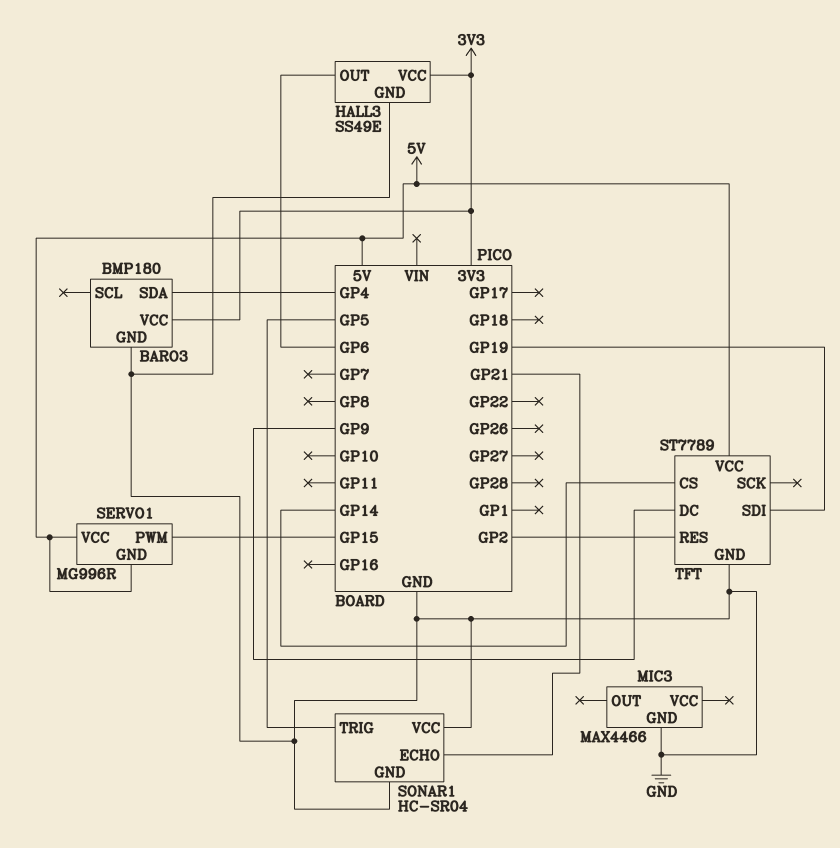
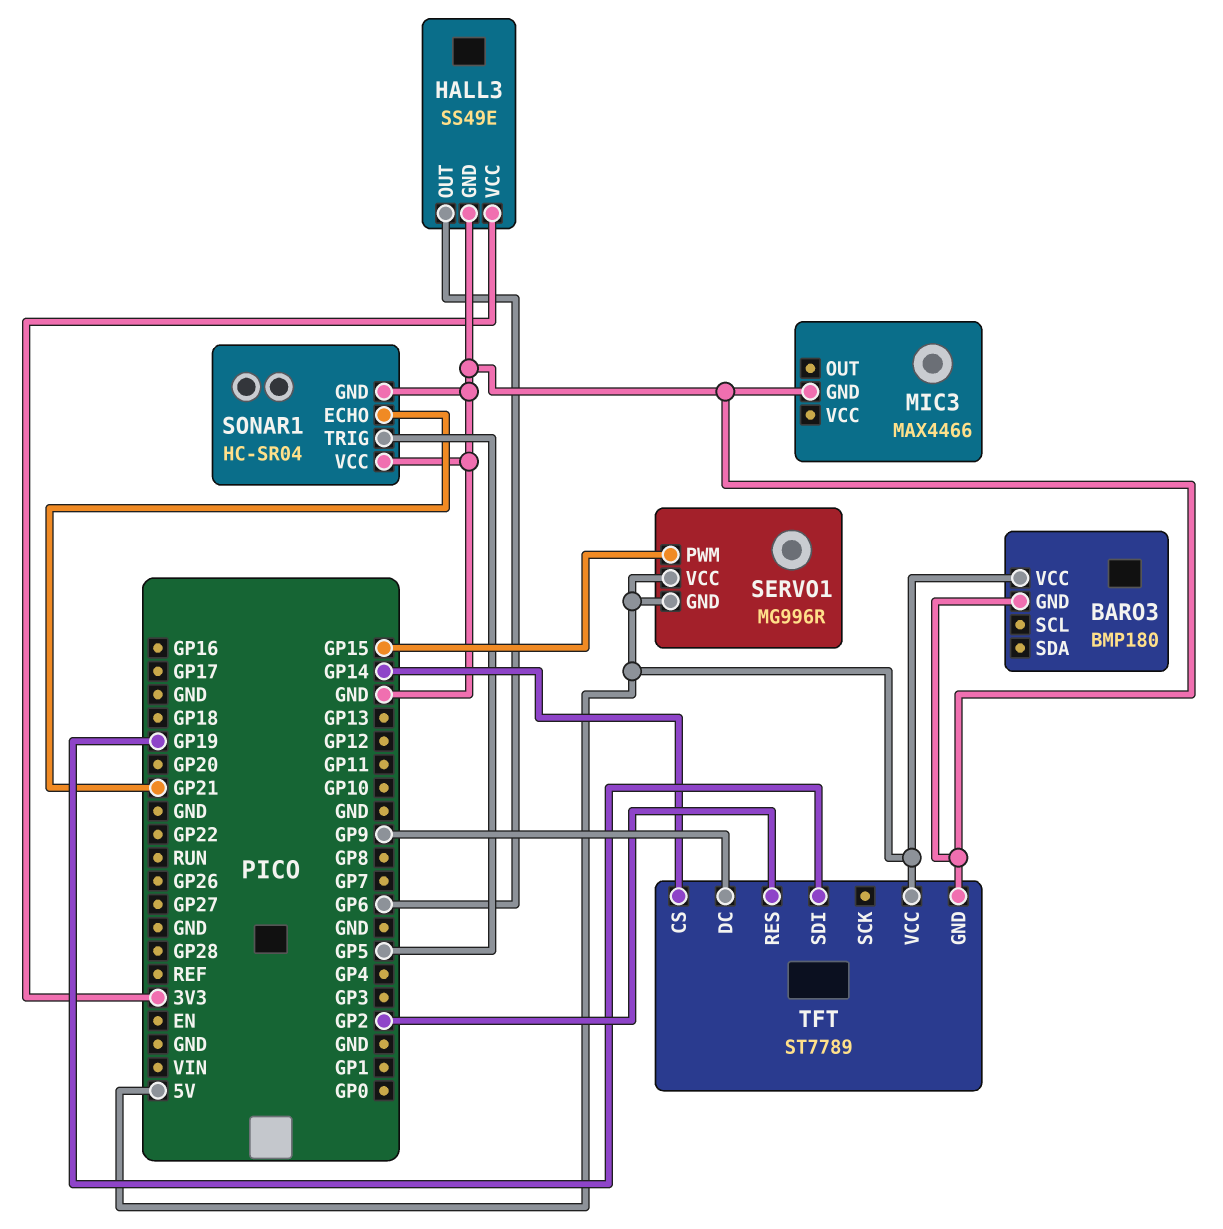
BARO3 pin SDA: GP4 -> none
BARO3 pin VCC: 3V3 -> 5V

